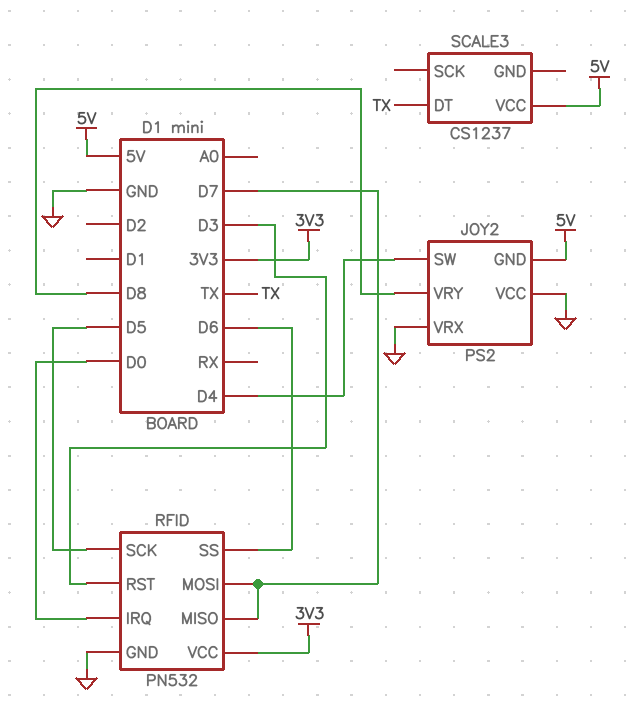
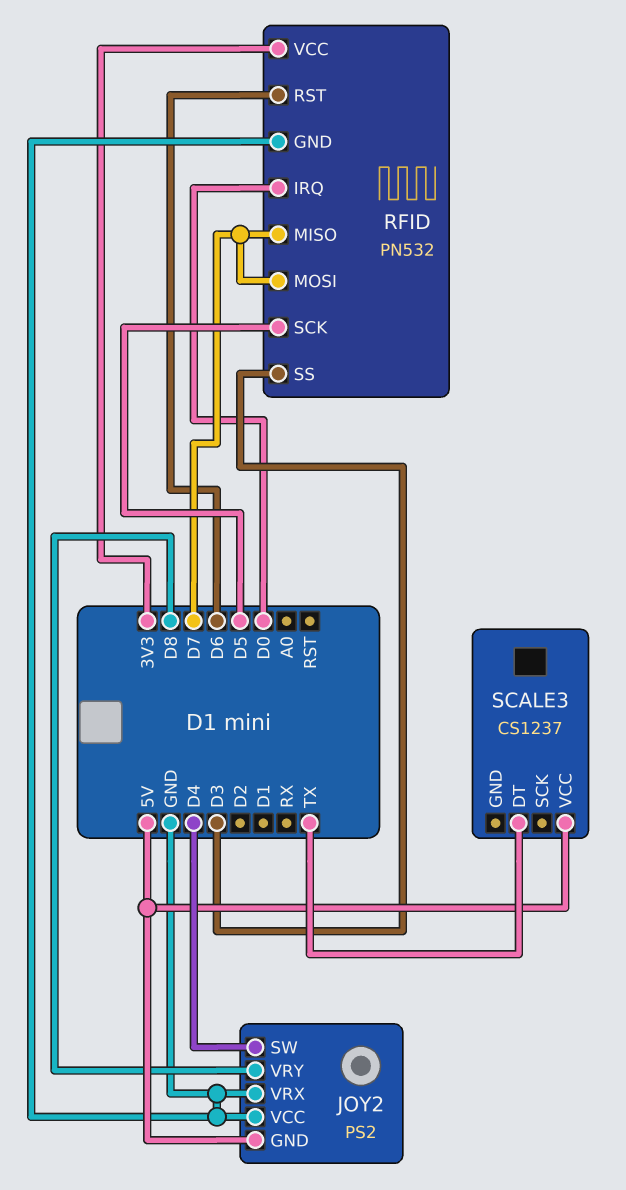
RFID pin RST: D3 -> D6
RFID pin SS: D6 -> D3

